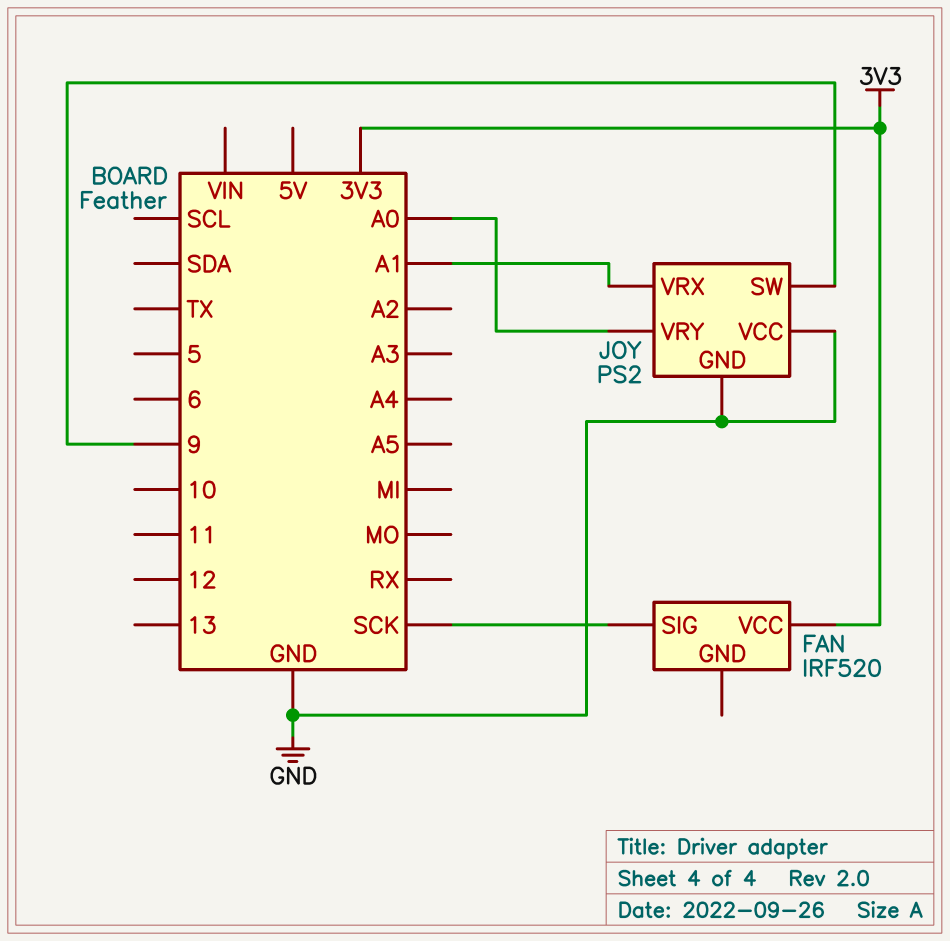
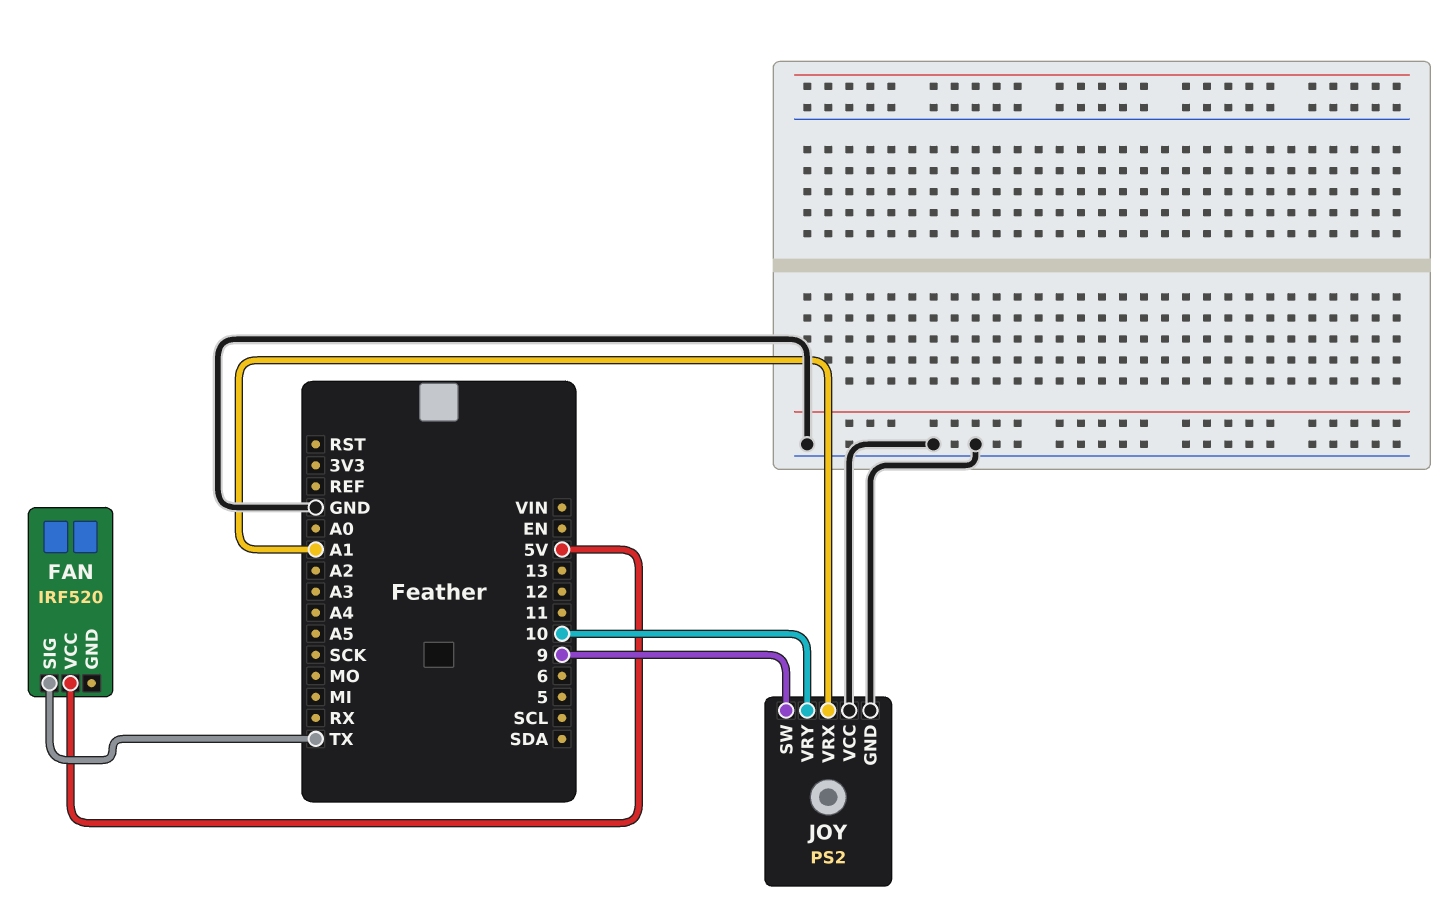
FAN pin SIG: SCK -> TX
FAN pin VCC: 3V3 -> 5V
JOY pin VRY: A0 -> 10

